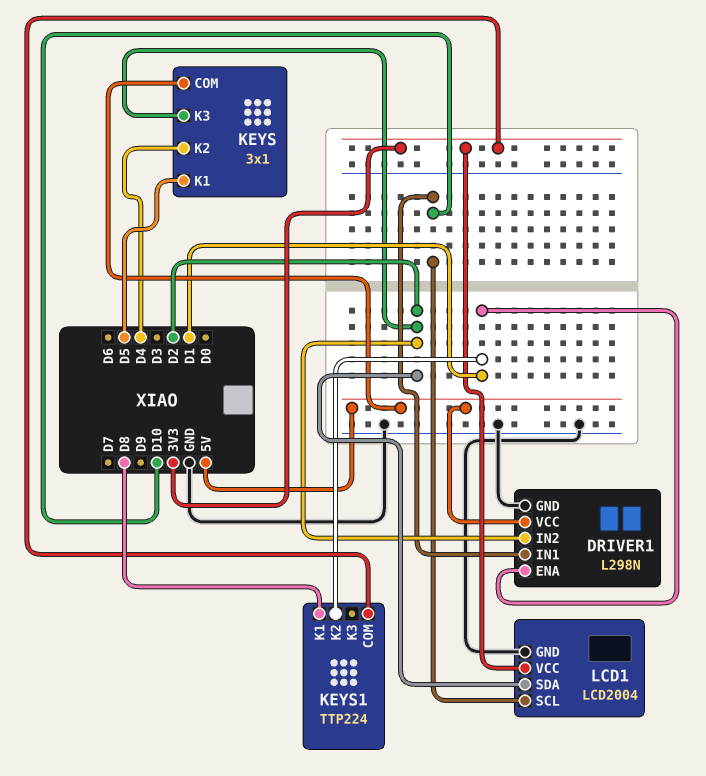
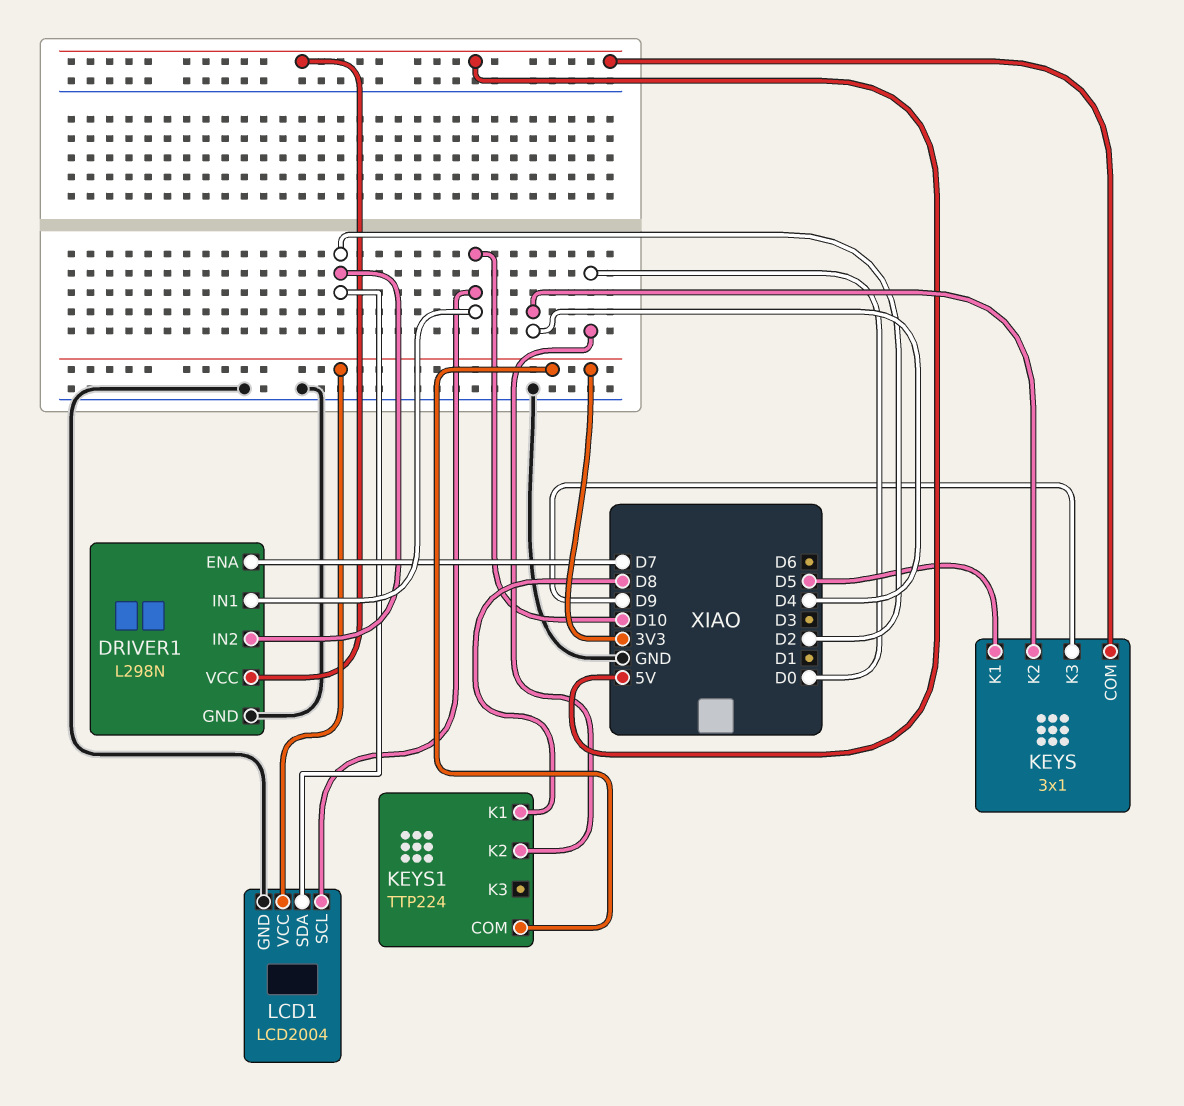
DRIVER1 pin ENA: D1 -> D7
KEYS pin K3: D2 -> D9
KEYS1 pin K2: D1 -> D0

